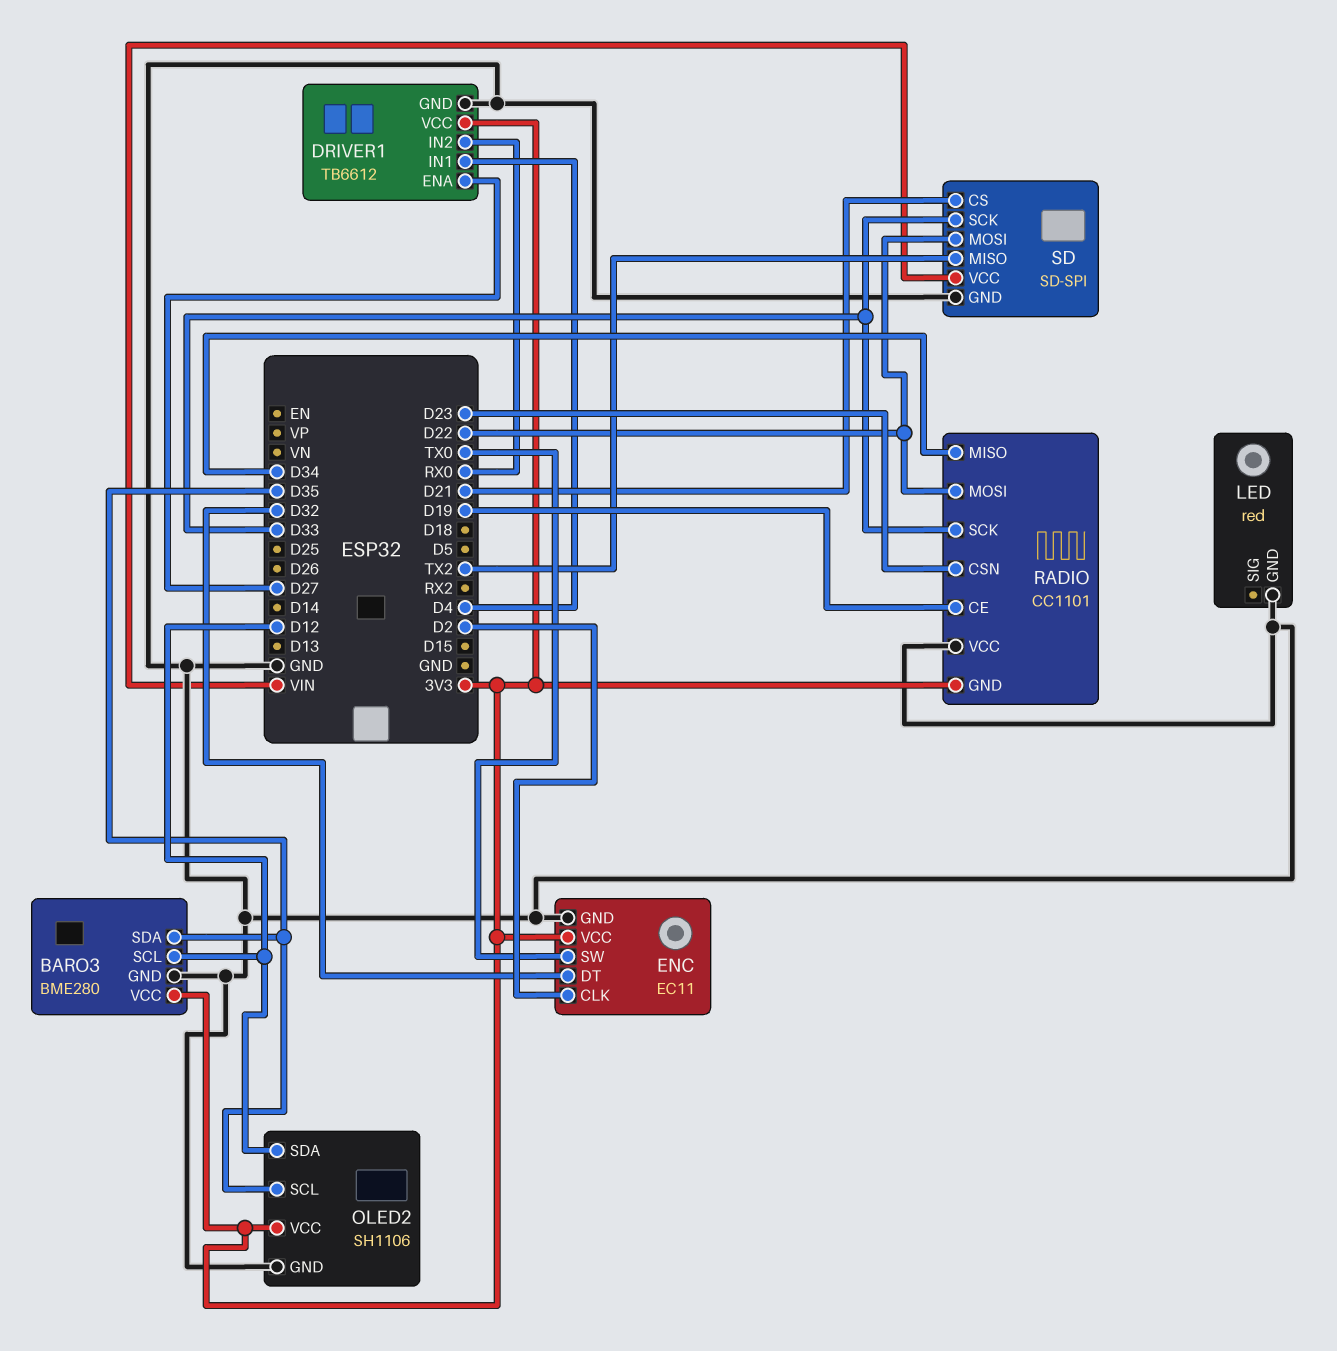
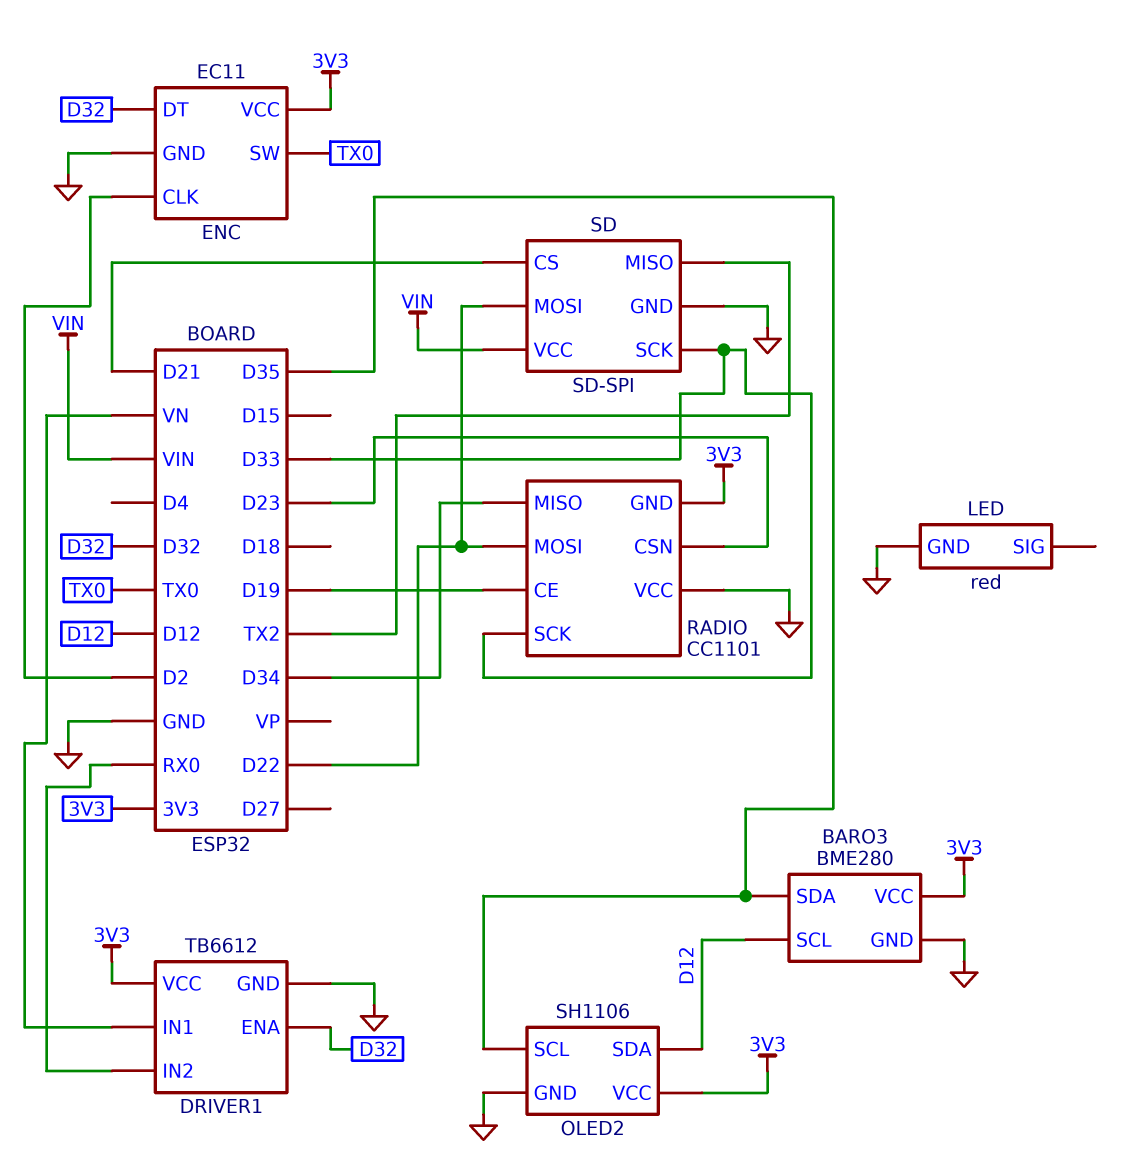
DRIVER1 pin ENA: D27 -> D32
DRIVER1 pin IN1: D4 -> VN

